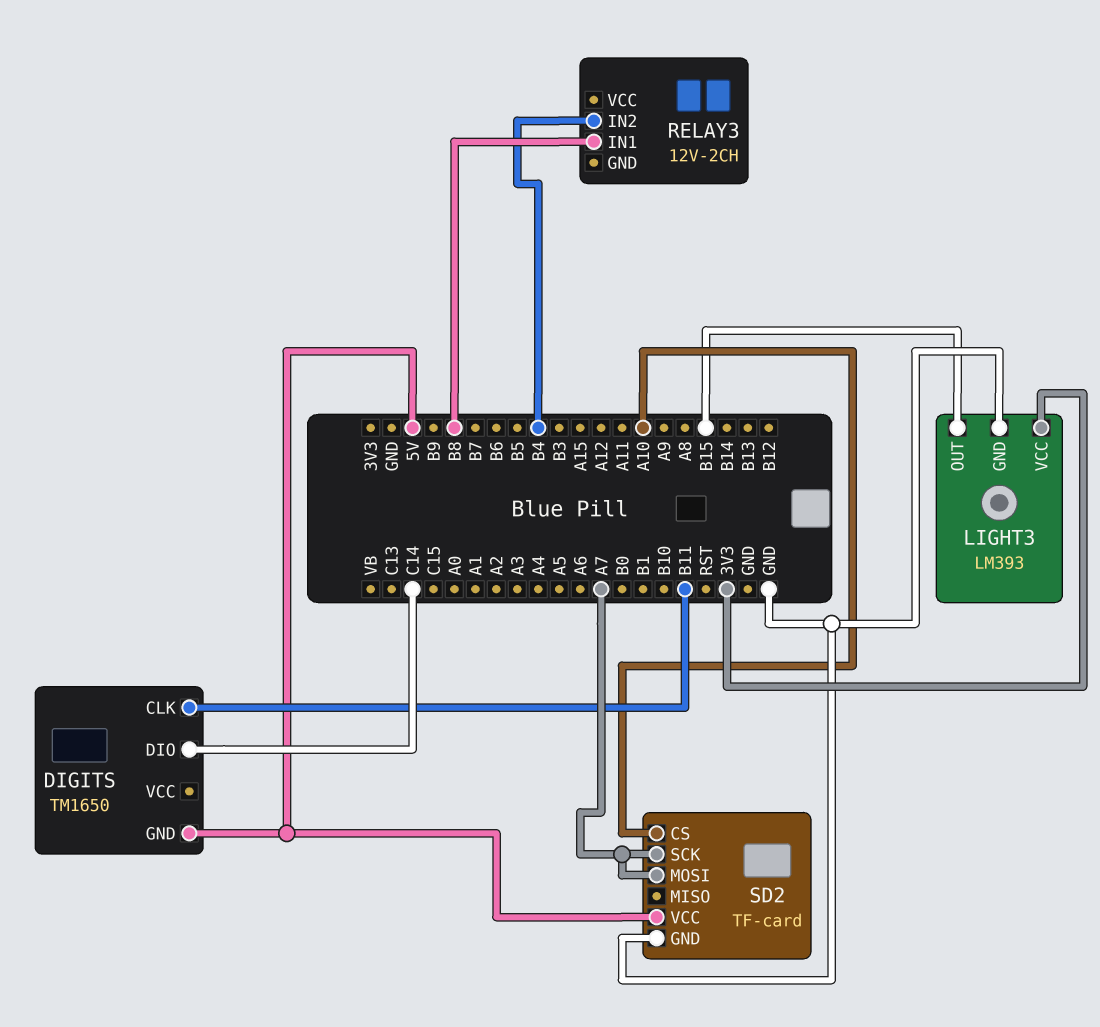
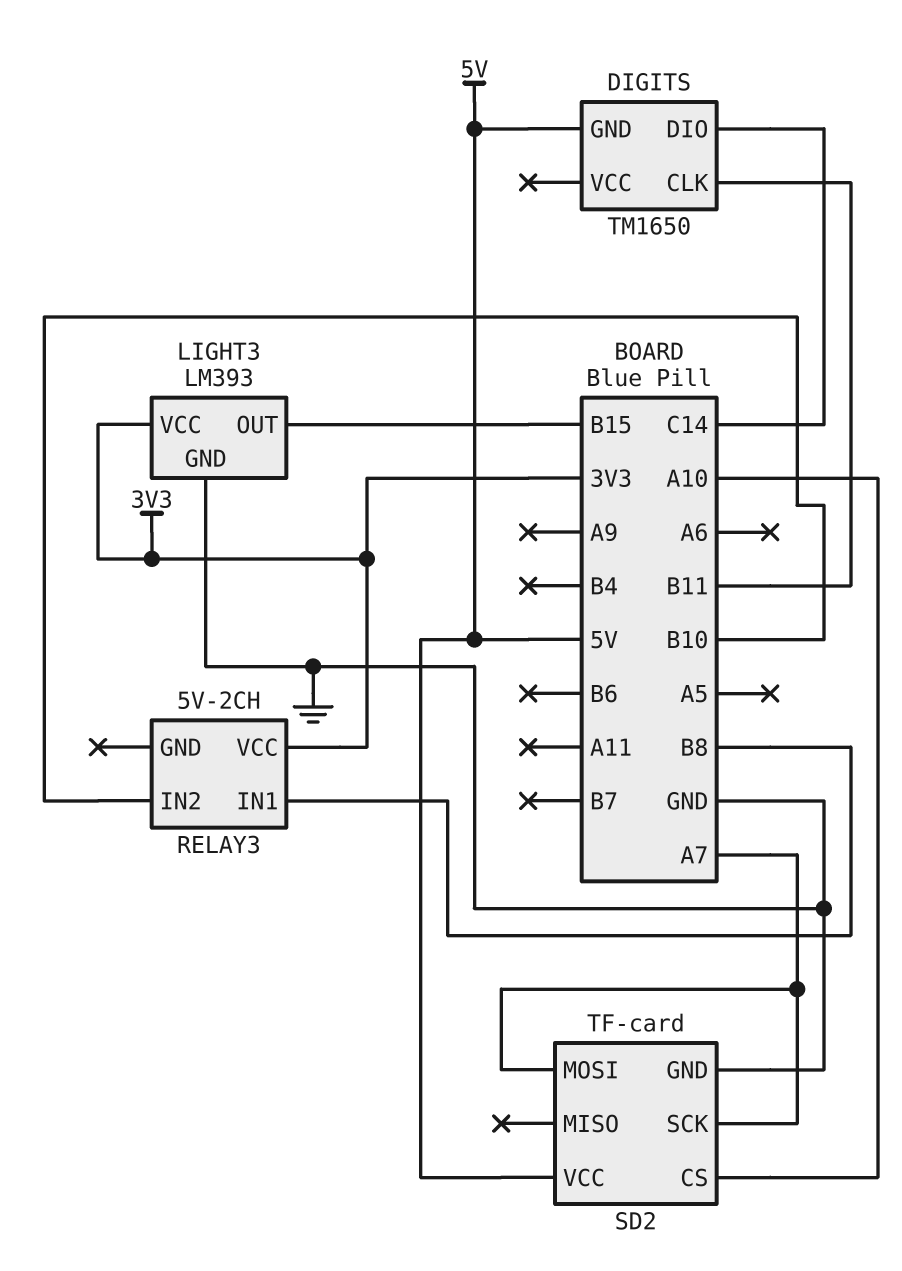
RELAY3: 12V-2CH -> 5V-2CH
RELAY3 pin IN2: B4 -> B10
RELAY3 pin VCC: none -> 3V3

